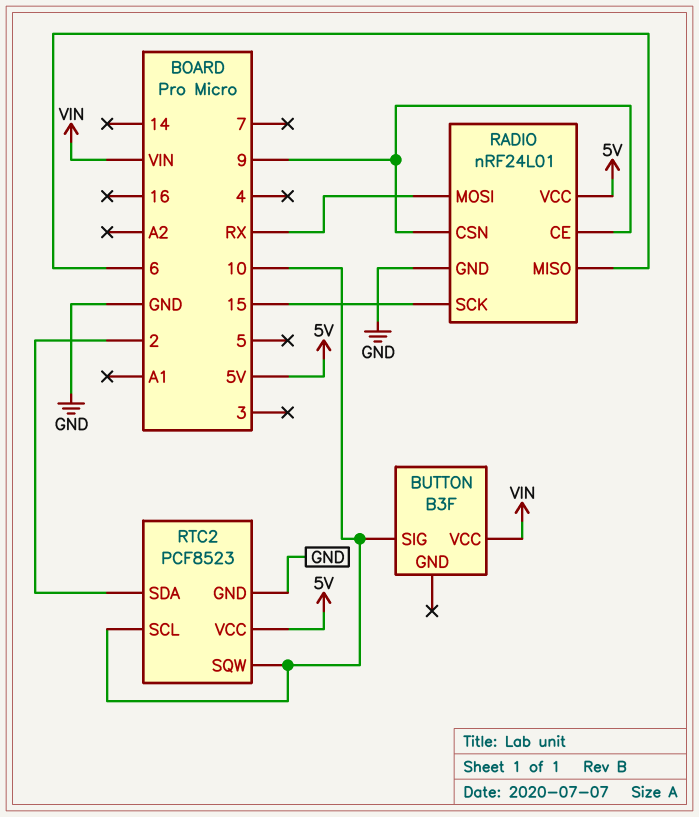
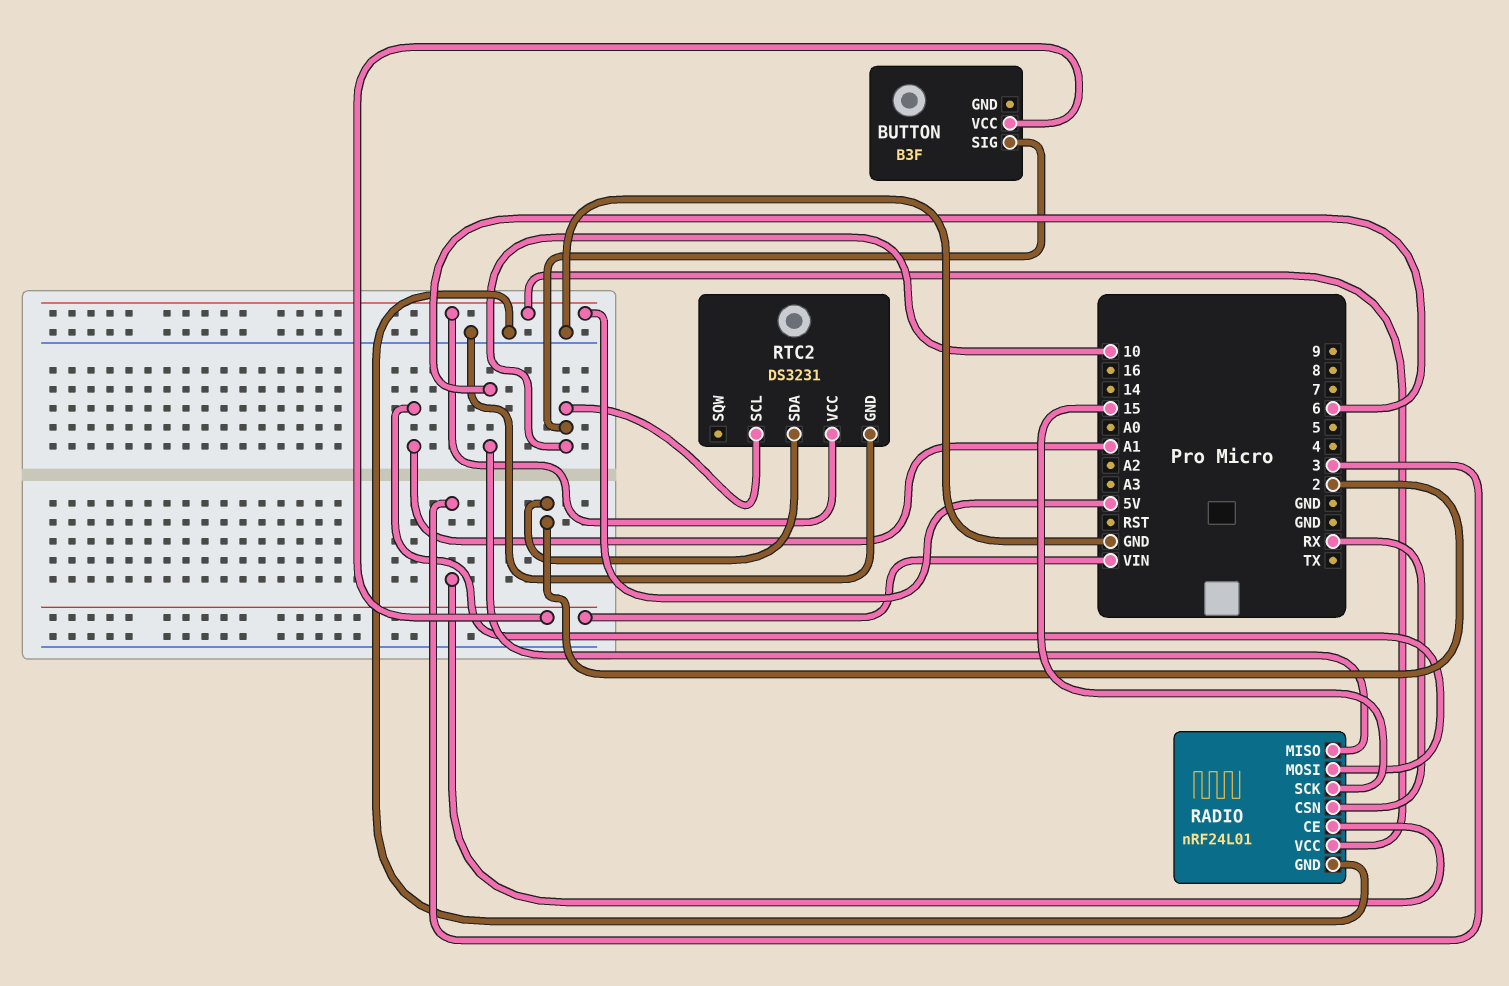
RADIO pin CE: 9 -> 3
RADIO pin CSN: 9 -> RX
RADIO pin MOSI: RX -> A1
RTC2: PCF8523 -> DS3231
RTC2 pin SQW: 10 -> none

